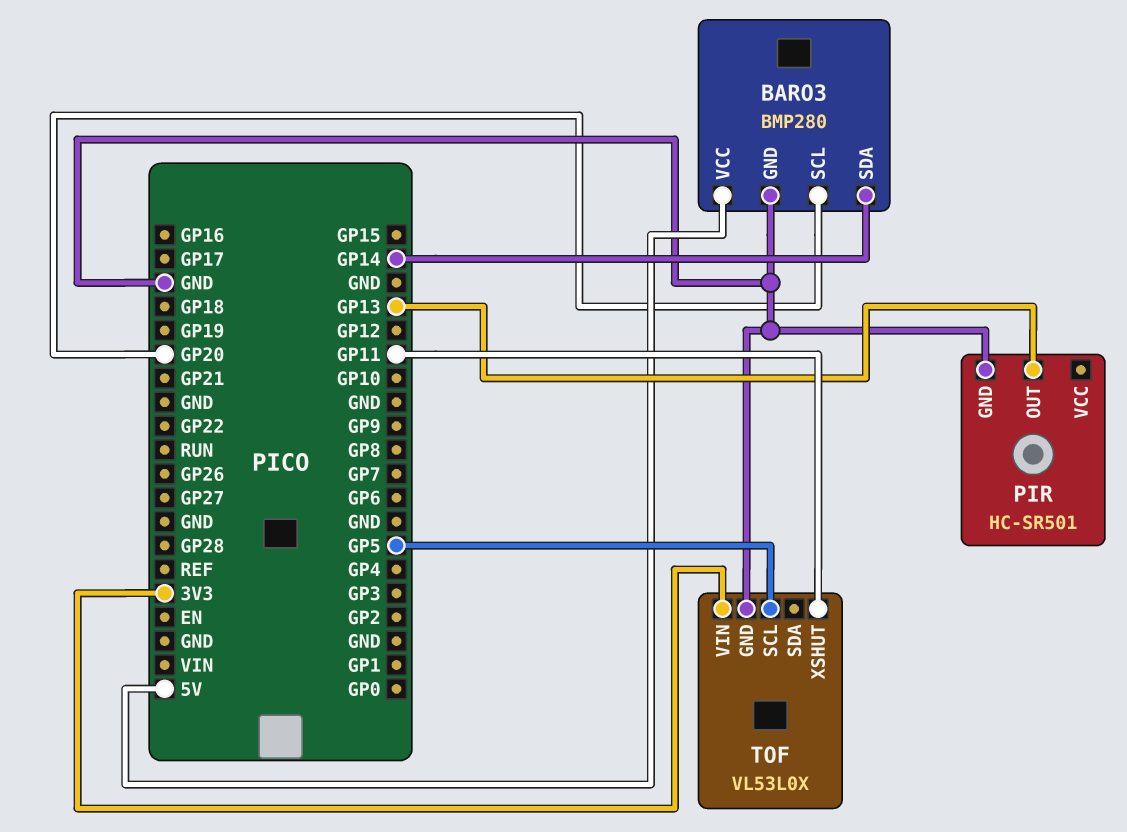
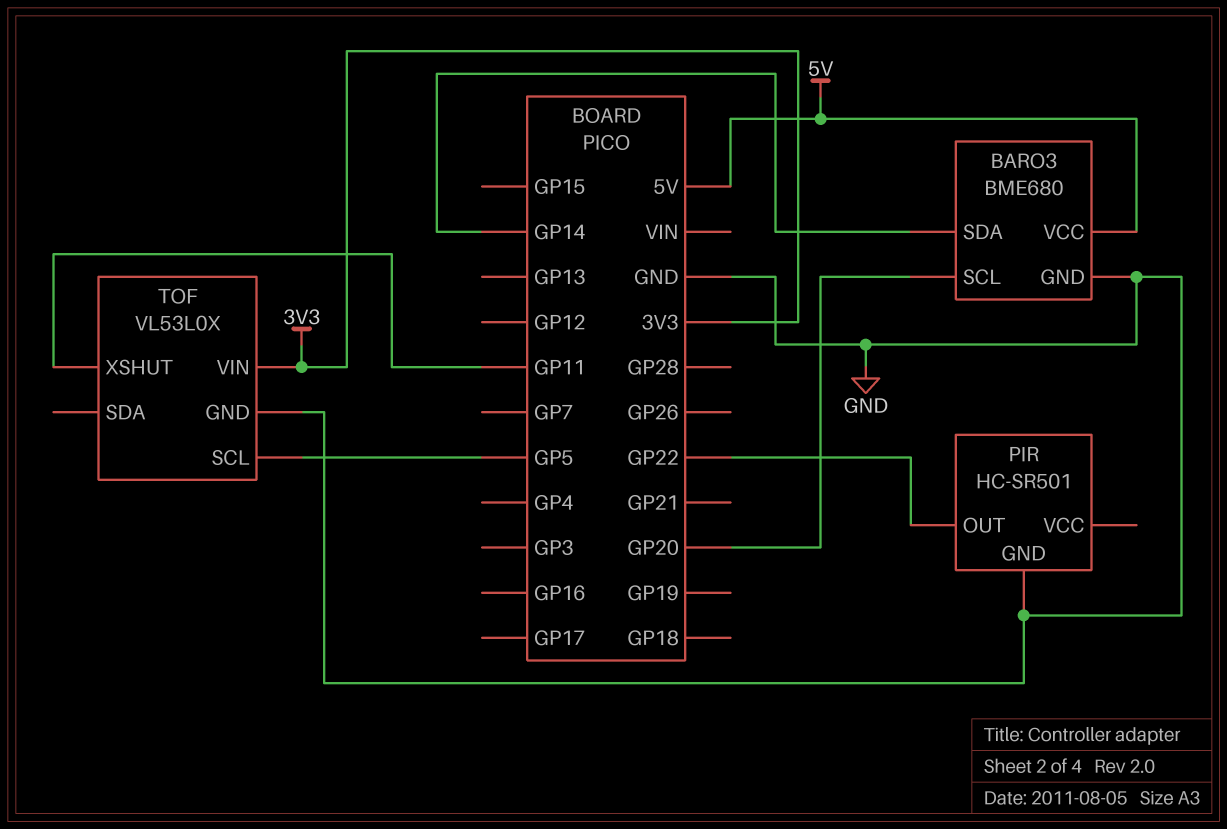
BARO3: BMP280 -> BME680
PIR pin OUT: GP13 -> GP22

